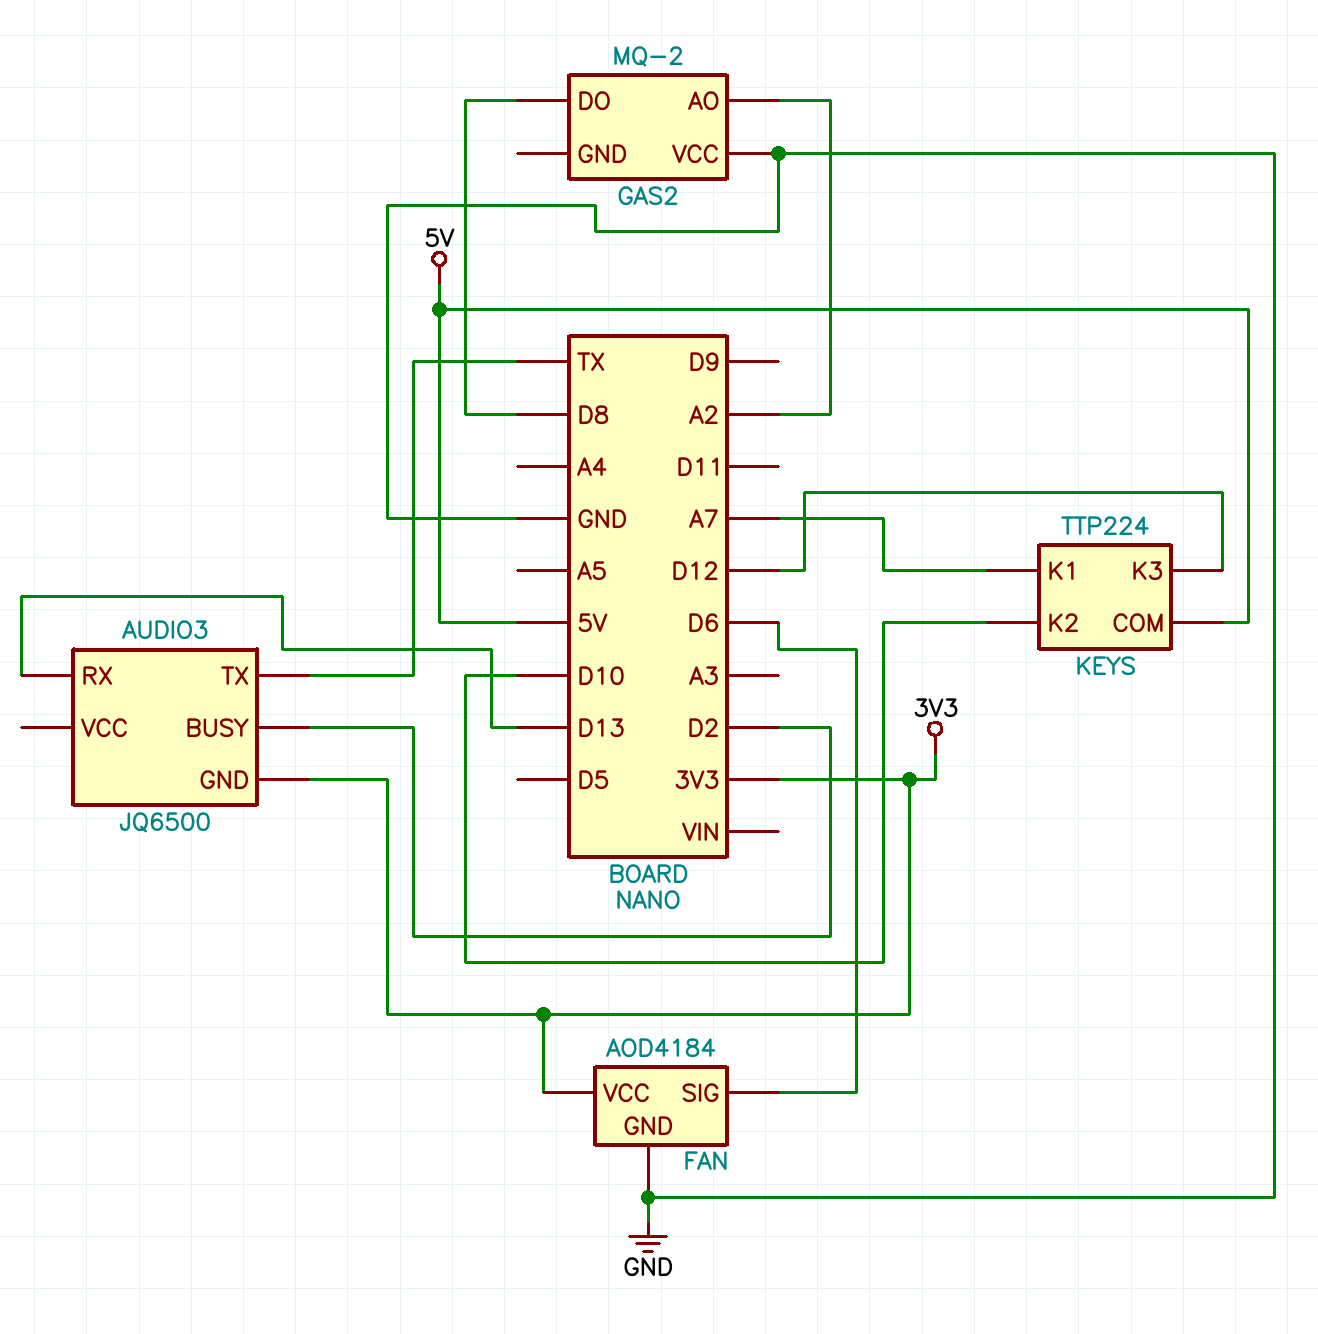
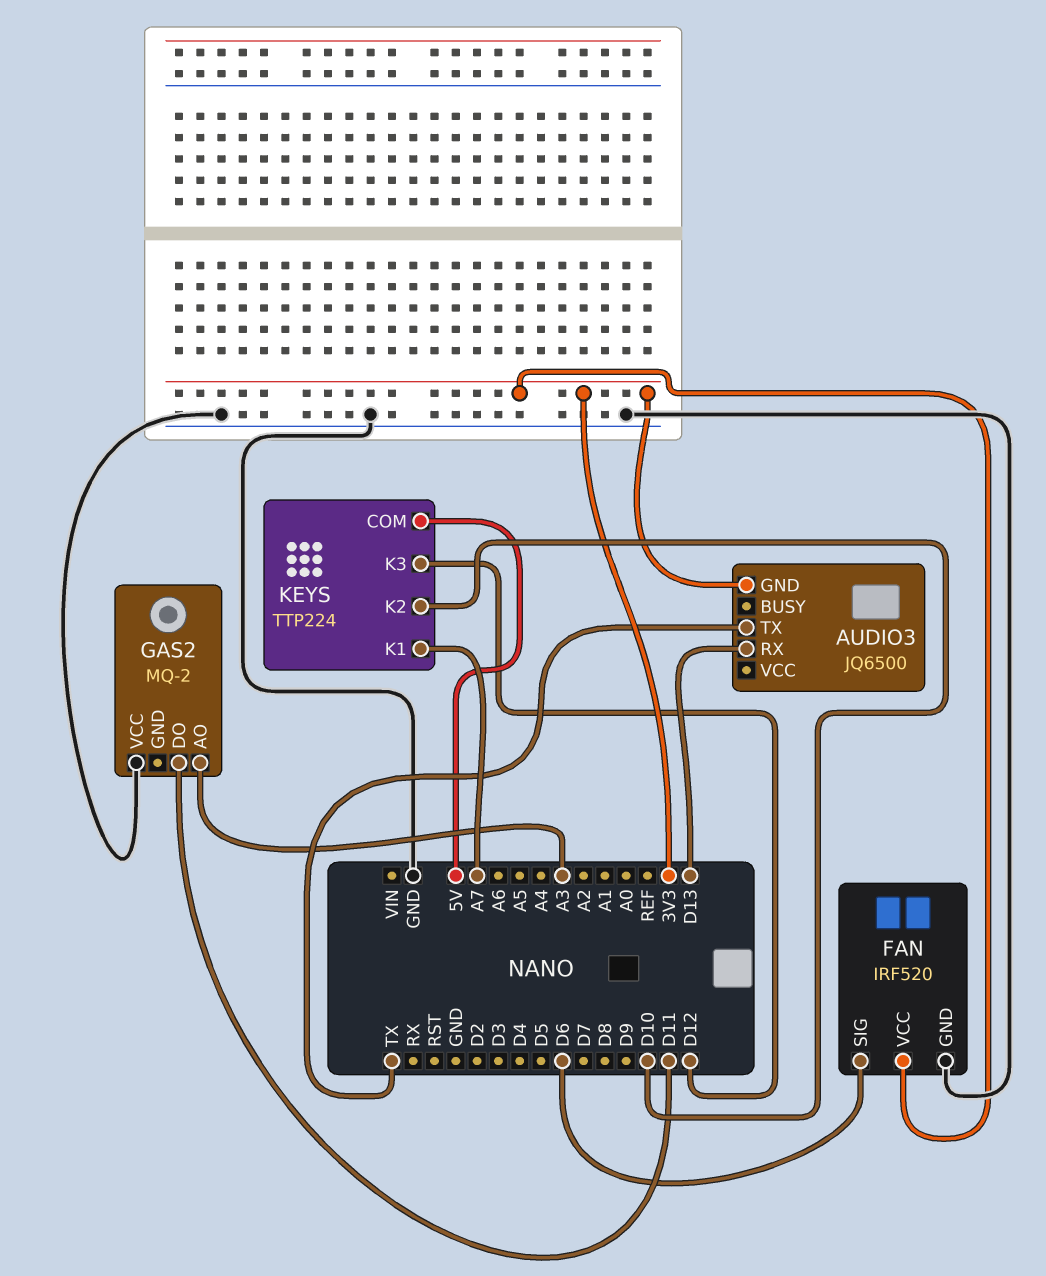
AUDIO3 pin BUSY: D2 -> none
FAN: AOD4184 -> IRF520
GAS2 pin AO: A2 -> A3
GAS2 pin DO: D8 -> D11

